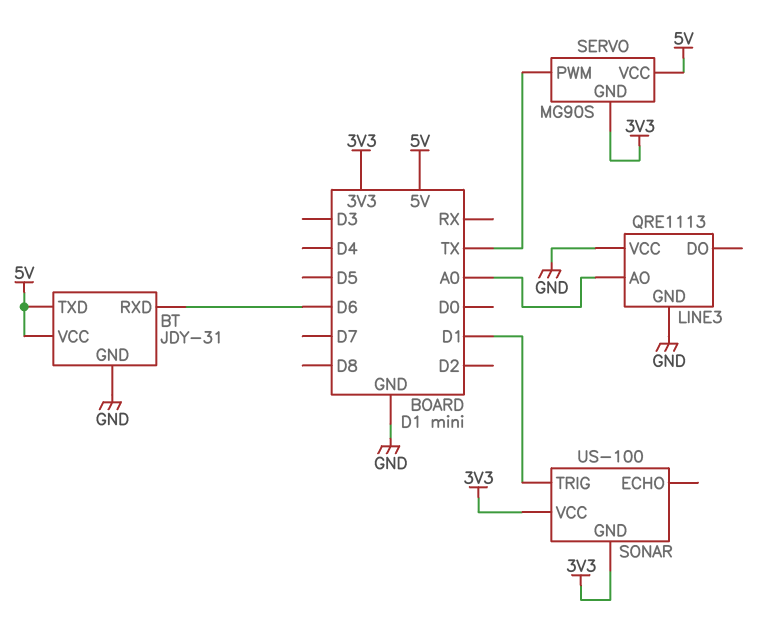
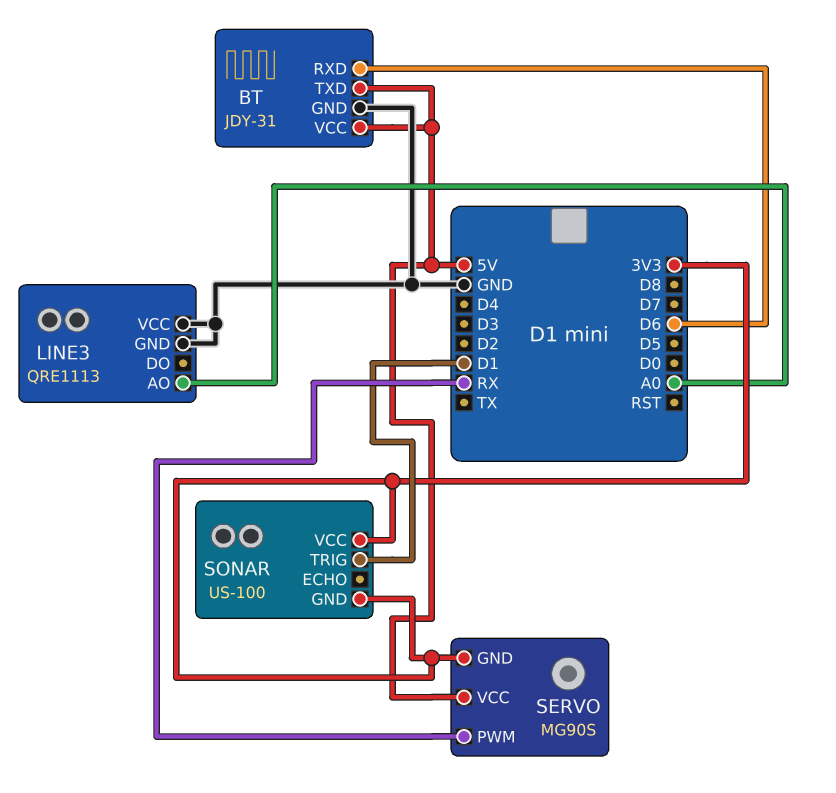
SERVO pin PWM: TX -> RX

